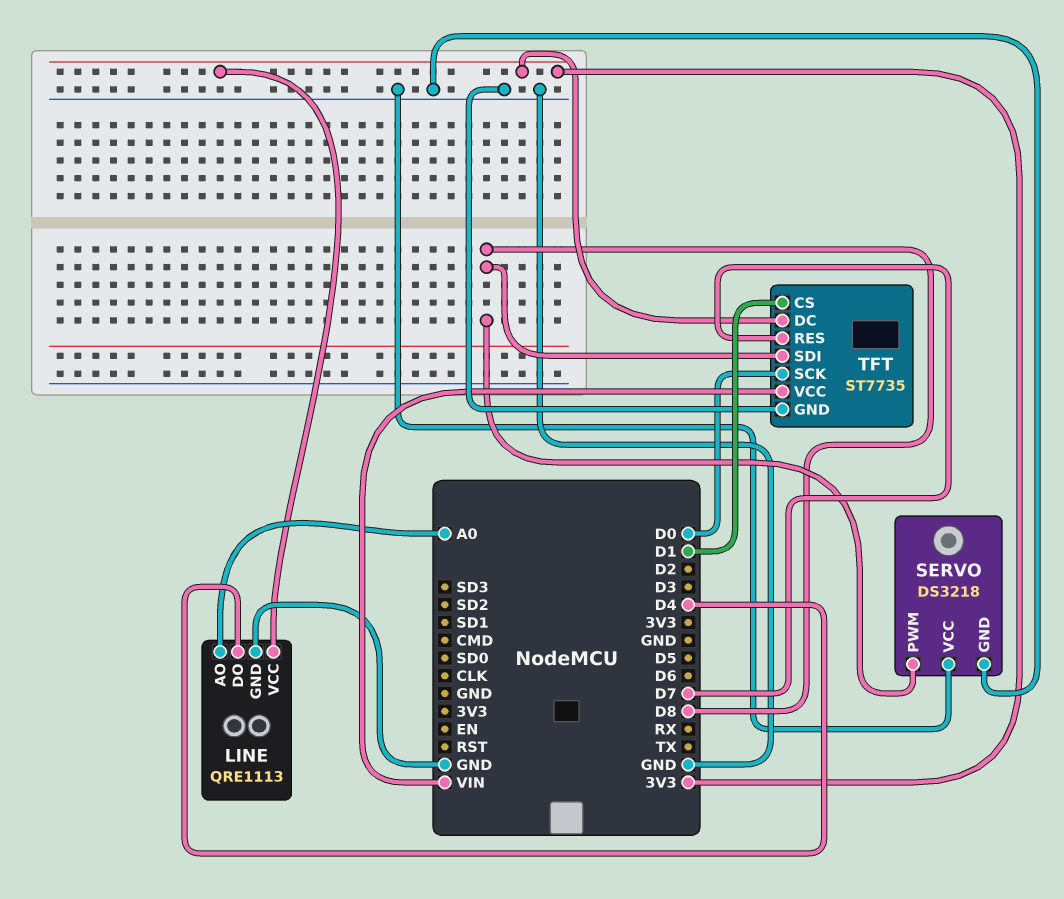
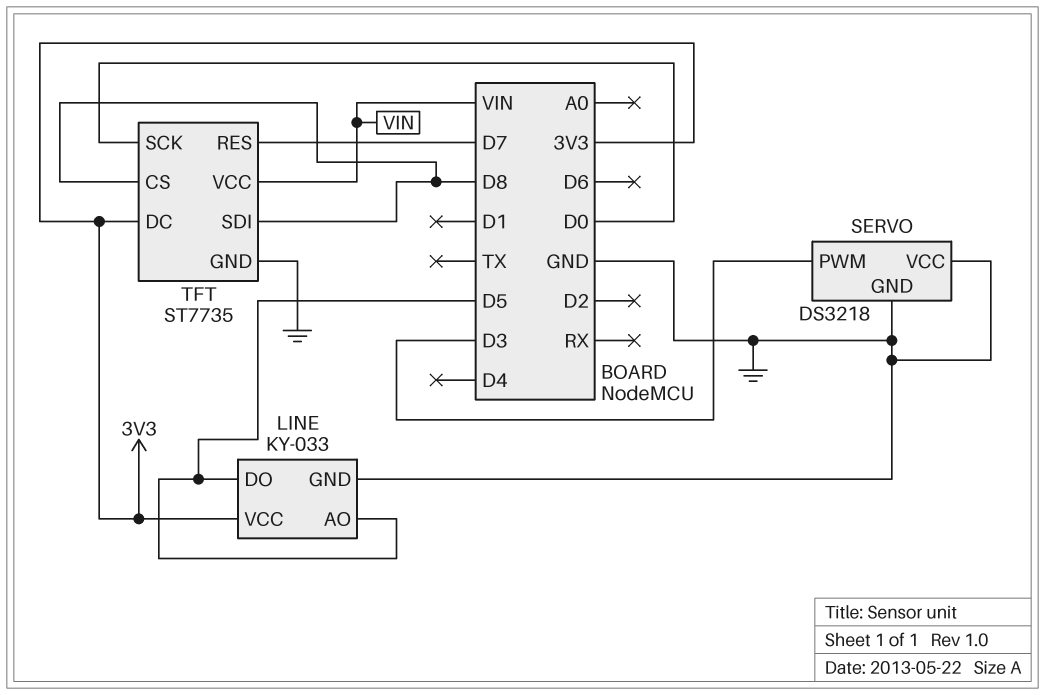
LINE: QRE1113 -> KY-033
LINE pin AO: A0 -> D5
LINE pin DO: D4 -> D5
SERVO pin PWM: D8 -> D3
TFT pin CS: D1 -> D8

